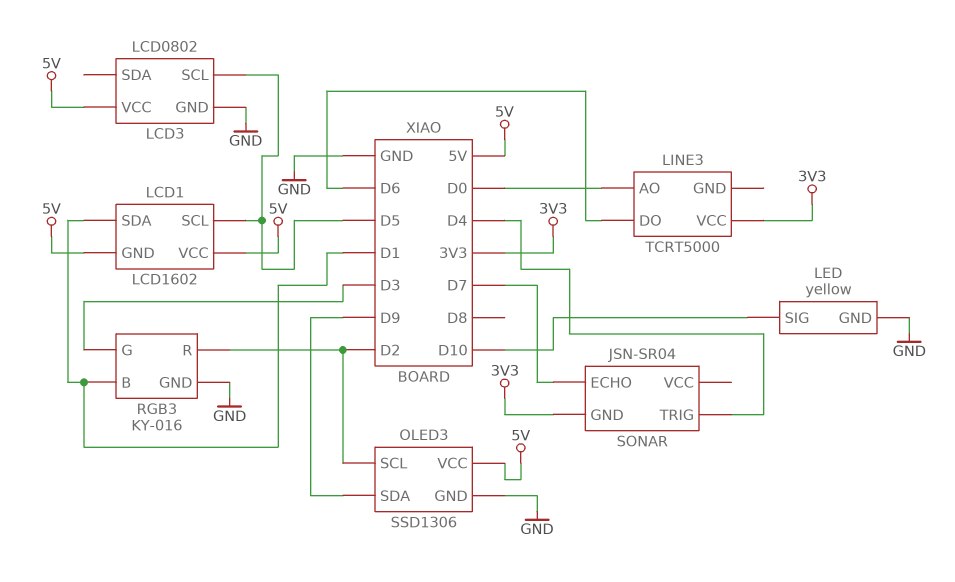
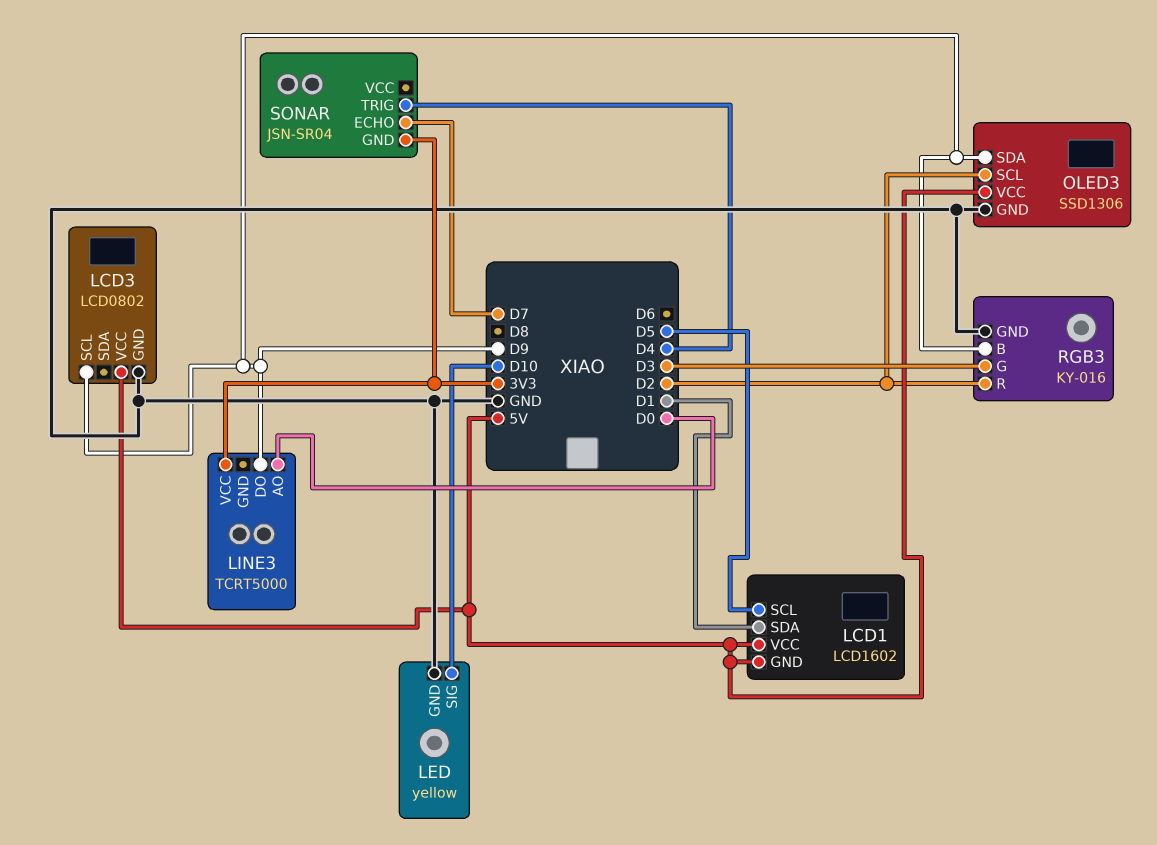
LCD3 pin SCL: D5 -> D9
LINE3 pin DO: D6 -> D9
RGB3 pin B: D1 -> D9

